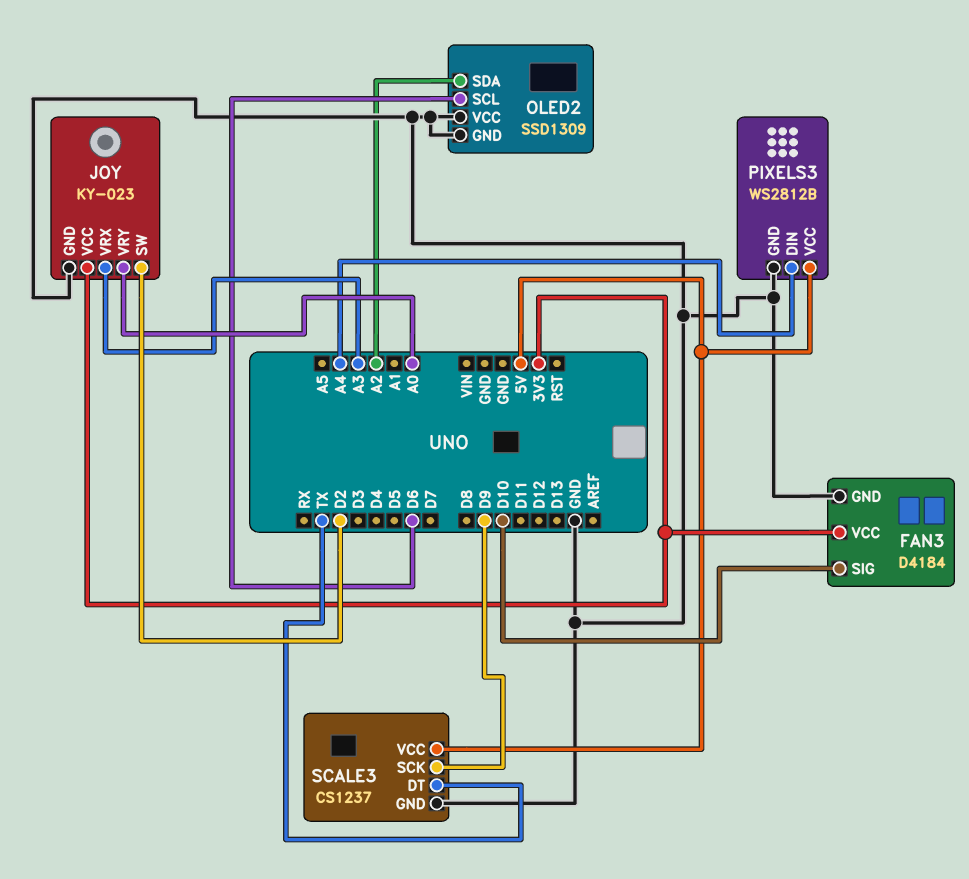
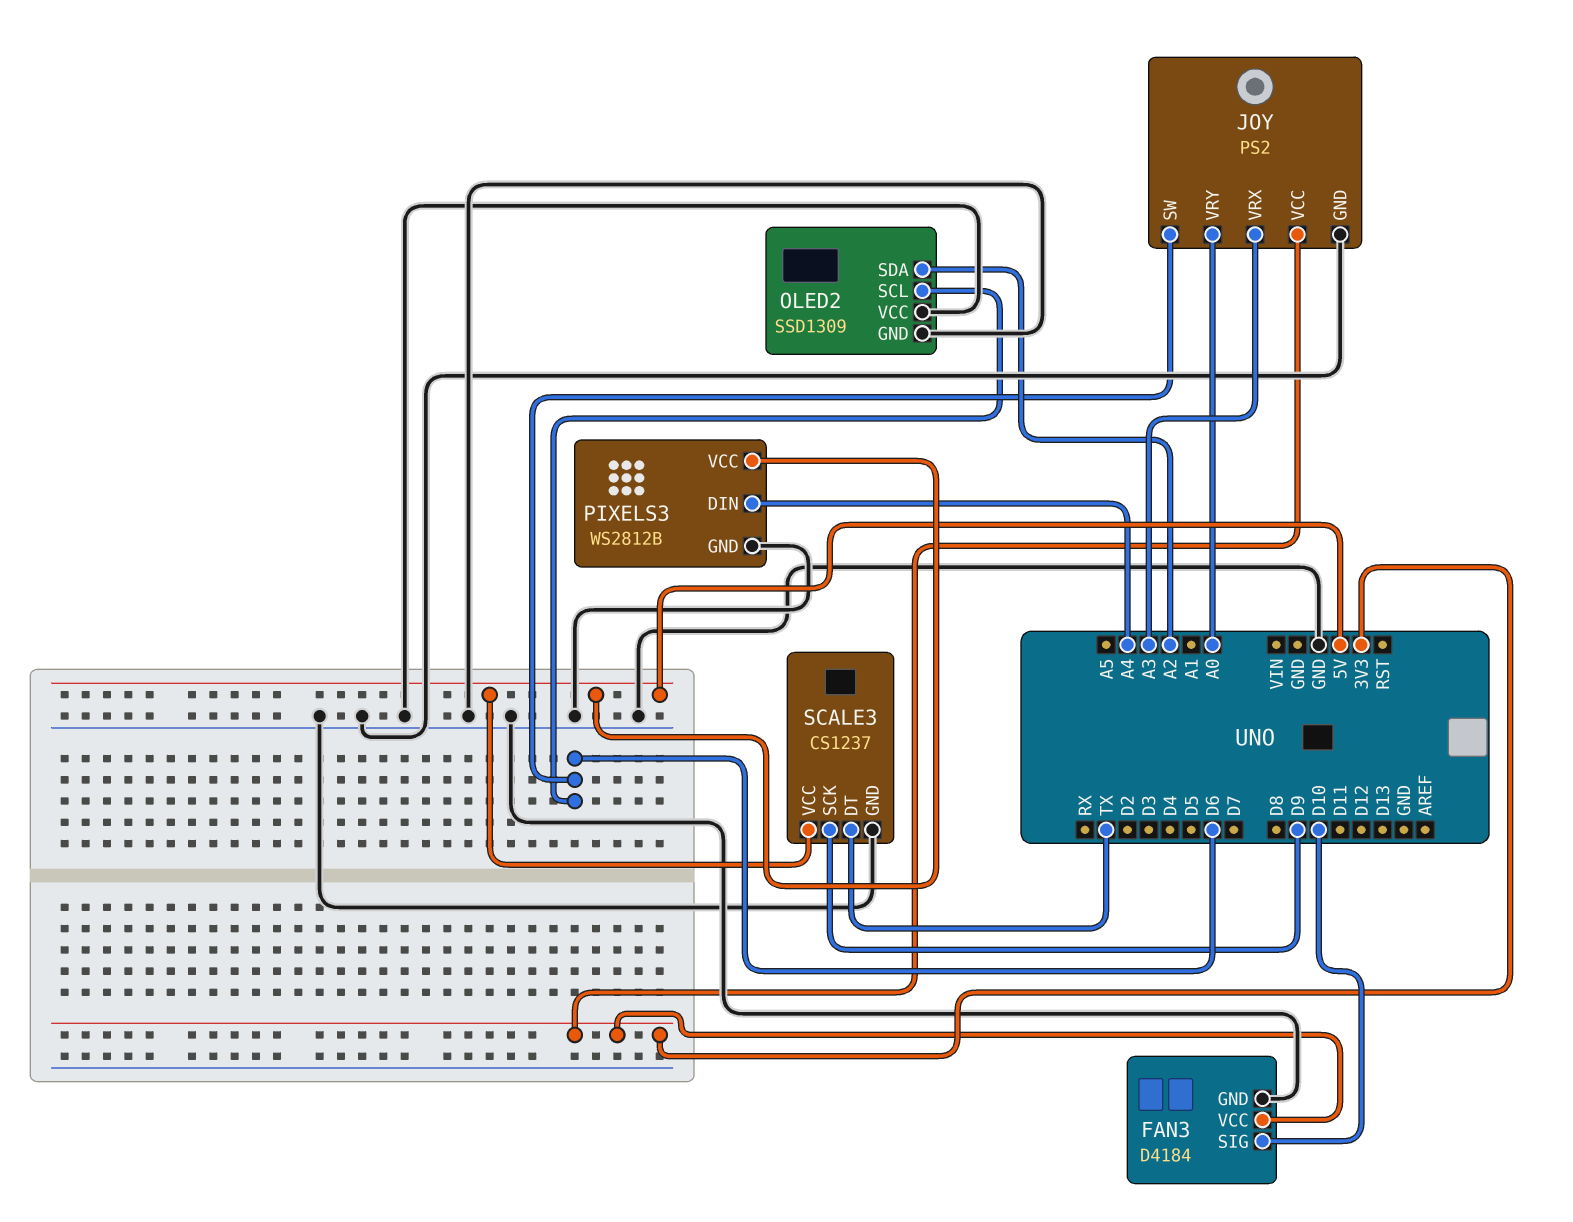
JOY: KY-023 -> PS2
JOY pin SW: D2 -> D6

